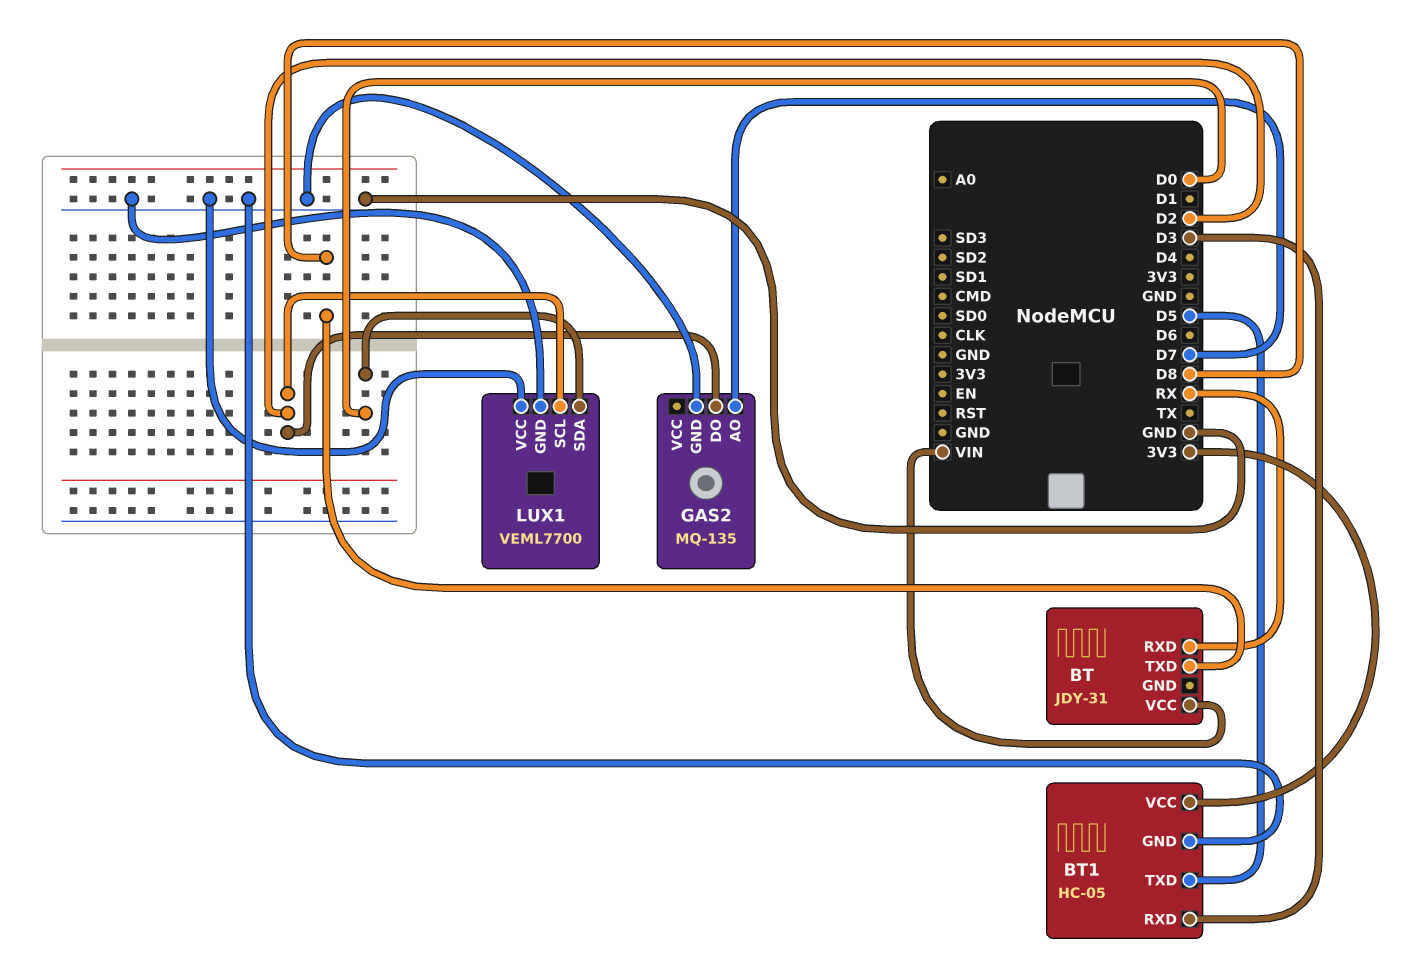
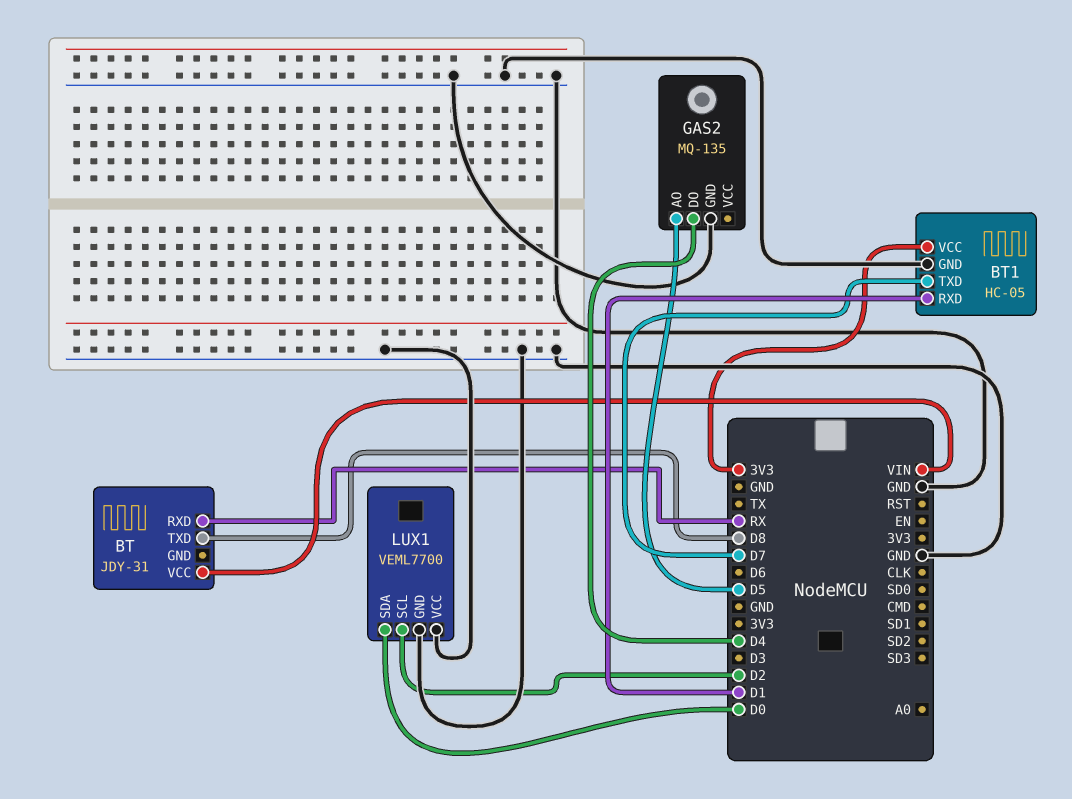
BT1 pin RXD: D3 -> D1
BT1 pin TXD: D5 -> D7
GAS2 pin AO: D7 -> D5
GAS2 pin DO: D2 -> D4

